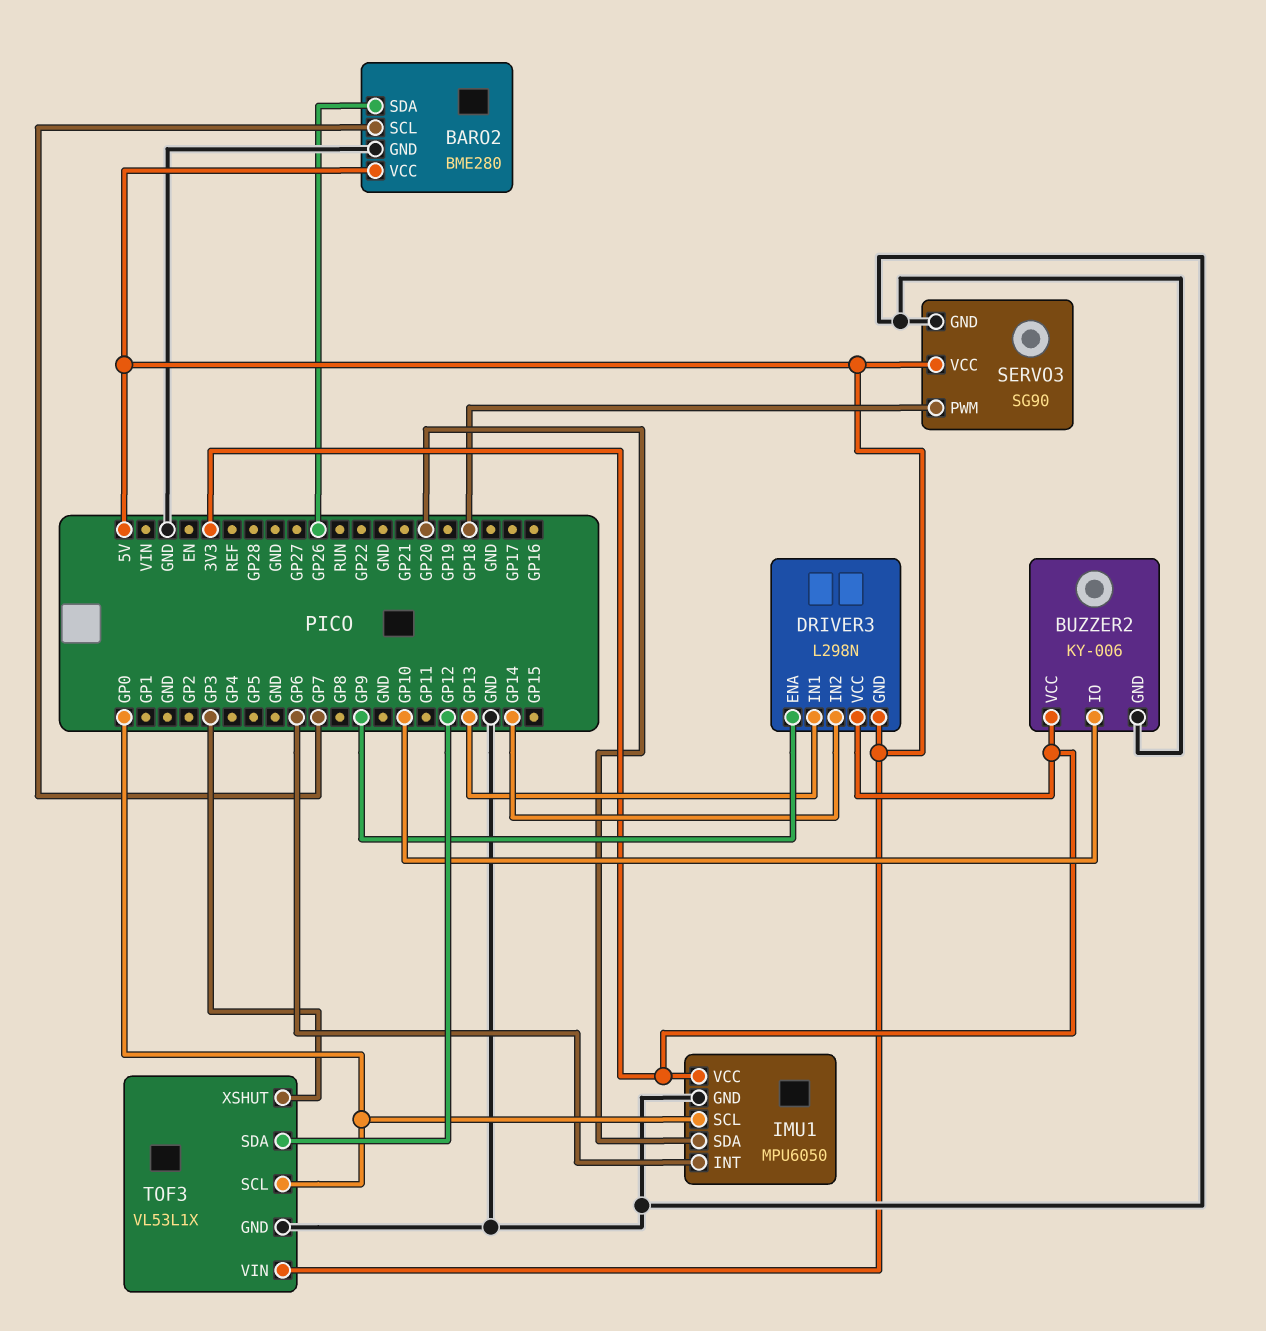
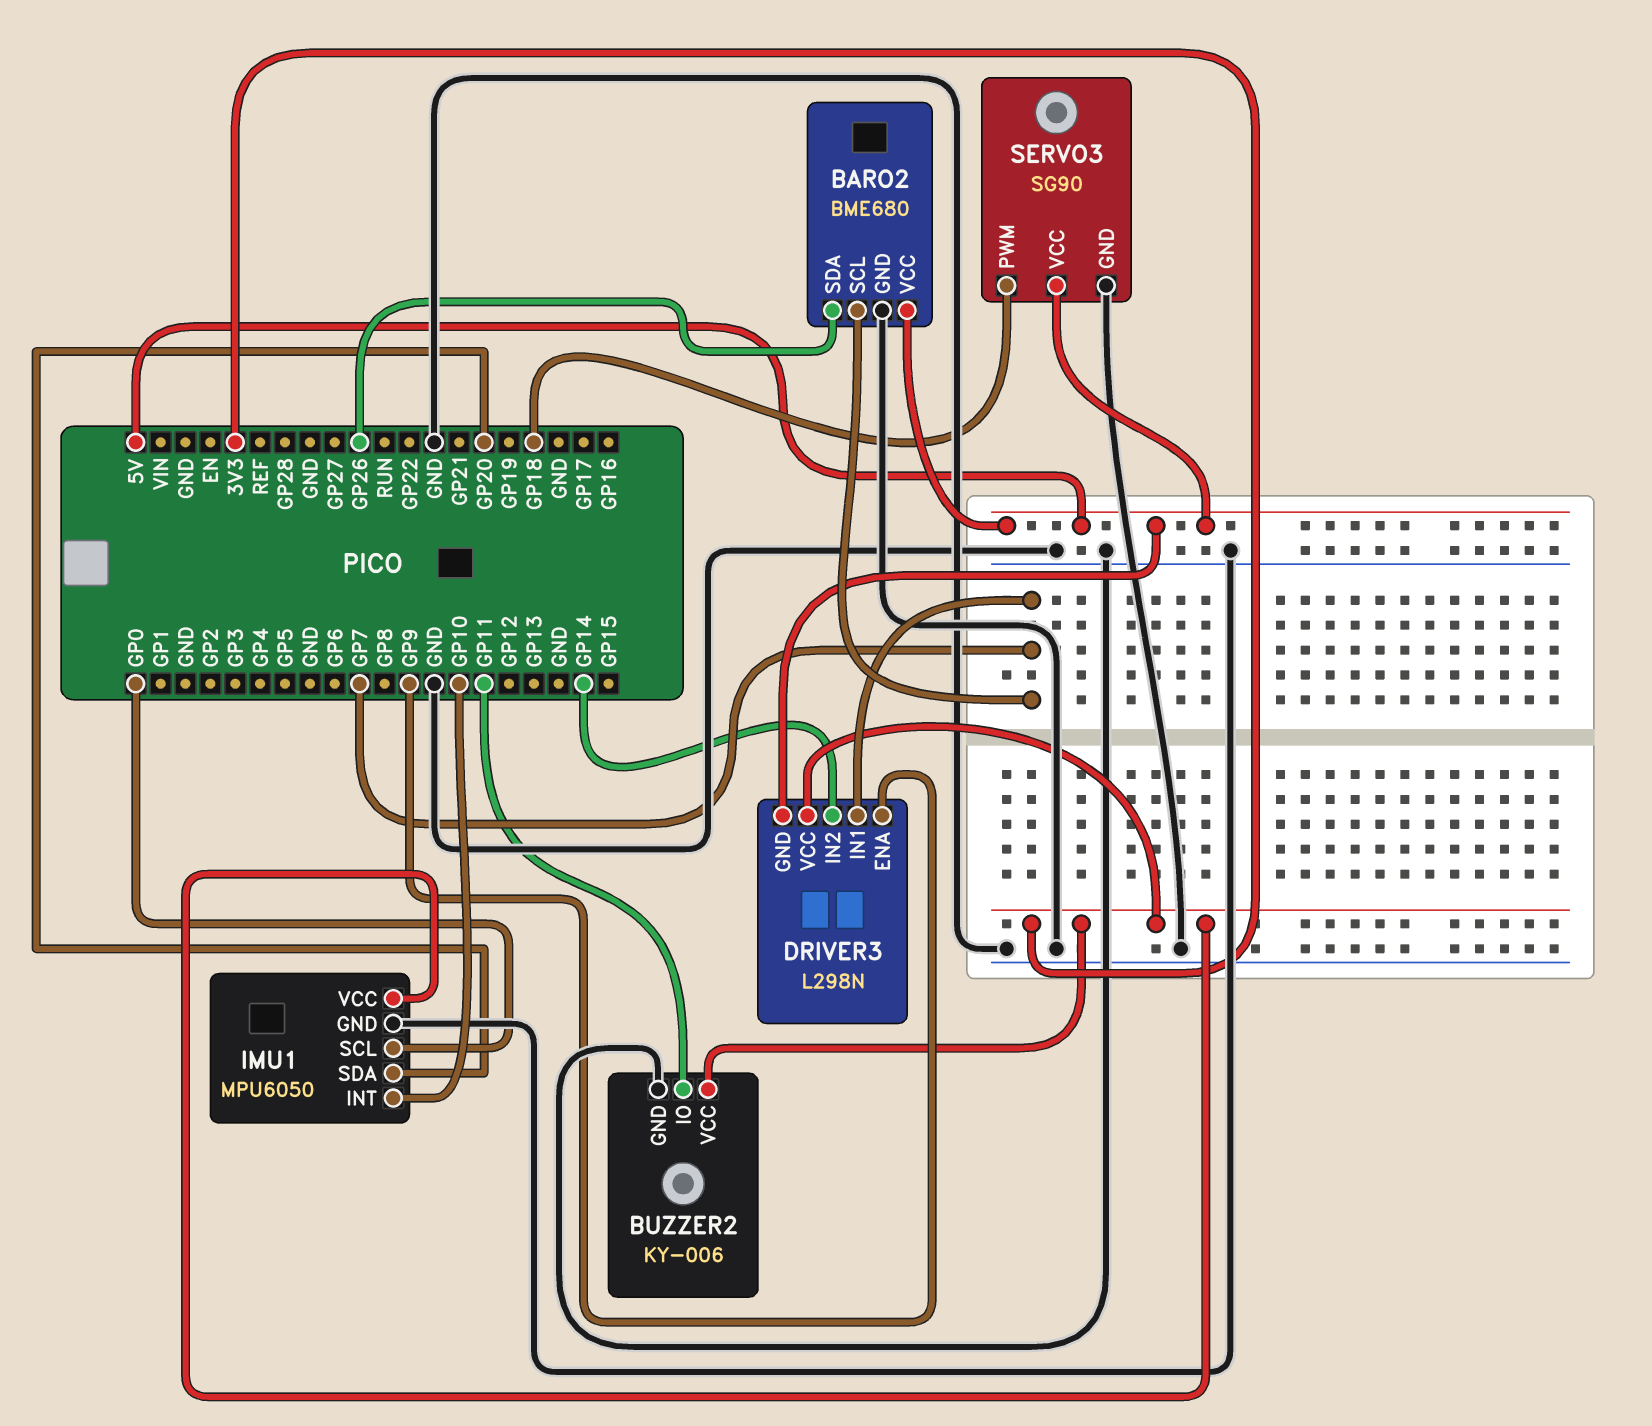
BARO2: BME280 -> BME680
BUZZER2 pin IO: GP10 -> GP11
DRIVER3 pin IN1: GP13 -> GP7
IMU1 pin INT: GP6 -> GP10
TOF3: VL53L1X -> none
TOF3 pin GND: GND -> none
TOF3 pin SCL: GP0 -> none
TOF3 pin SDA: GP12 -> none
TOF3 pin VIN: 5V -> none
TOF3 pin XSHUT: GP3 -> none

